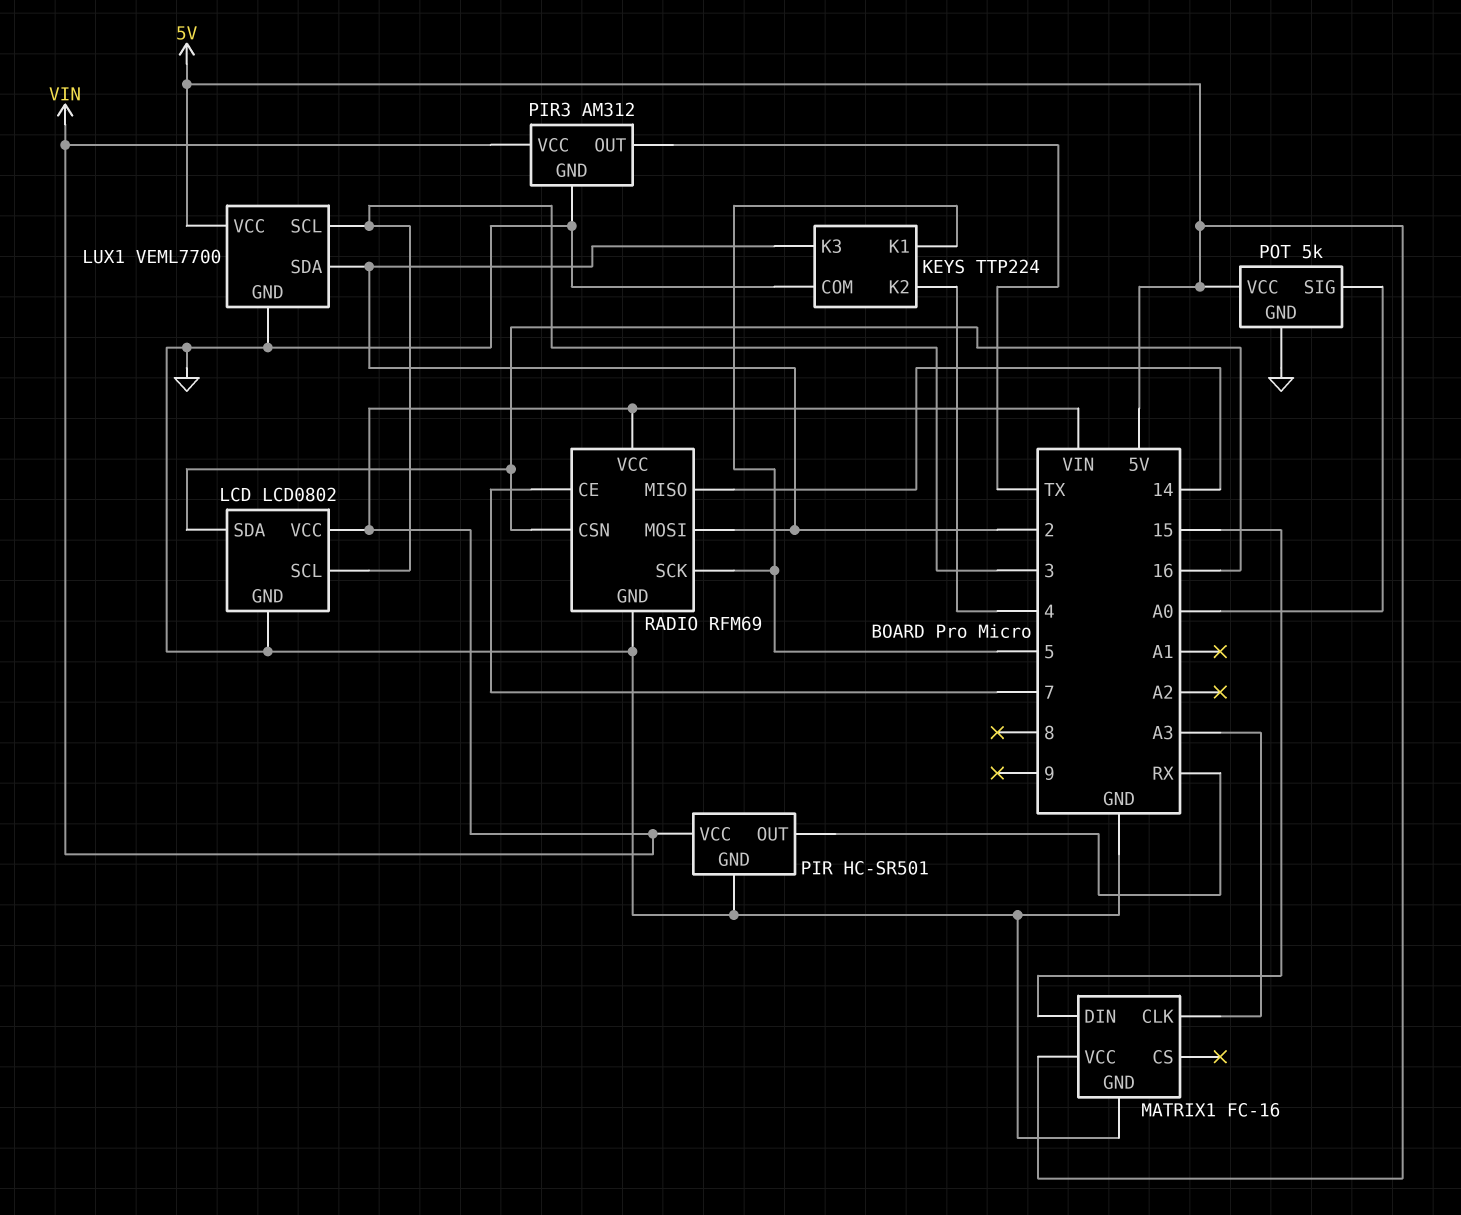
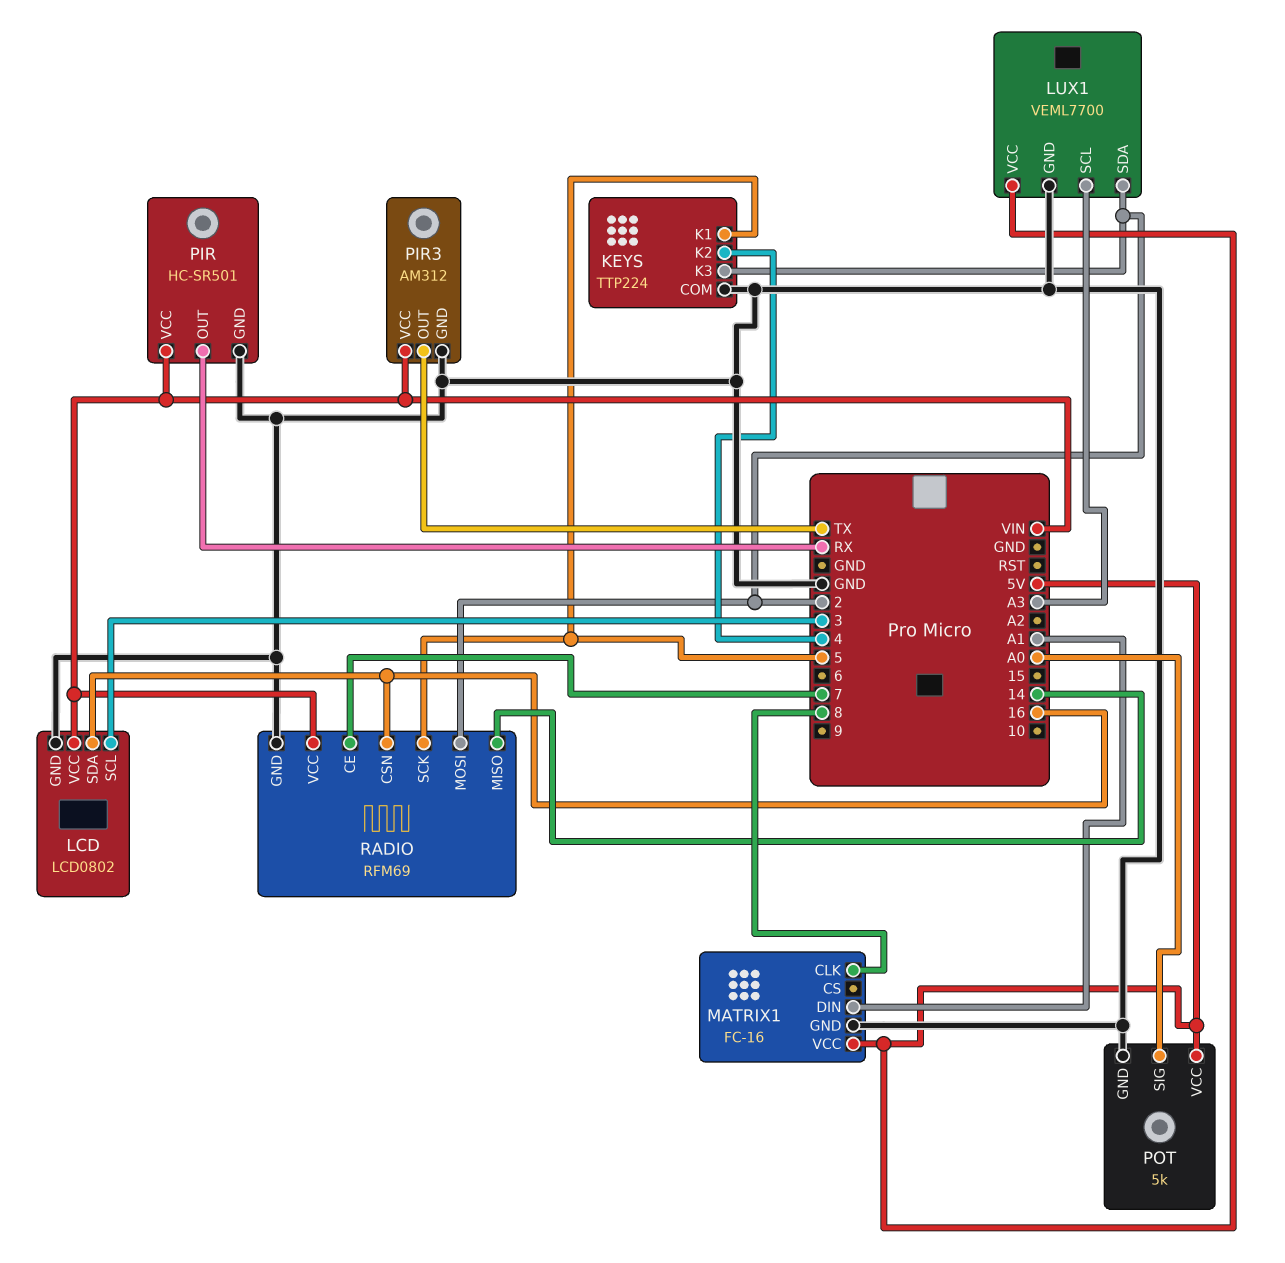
LUX1 pin SCL: 3 -> A3
MATRIX1 pin CLK: A3 -> 8
MATRIX1 pin DIN: 15 -> A1

